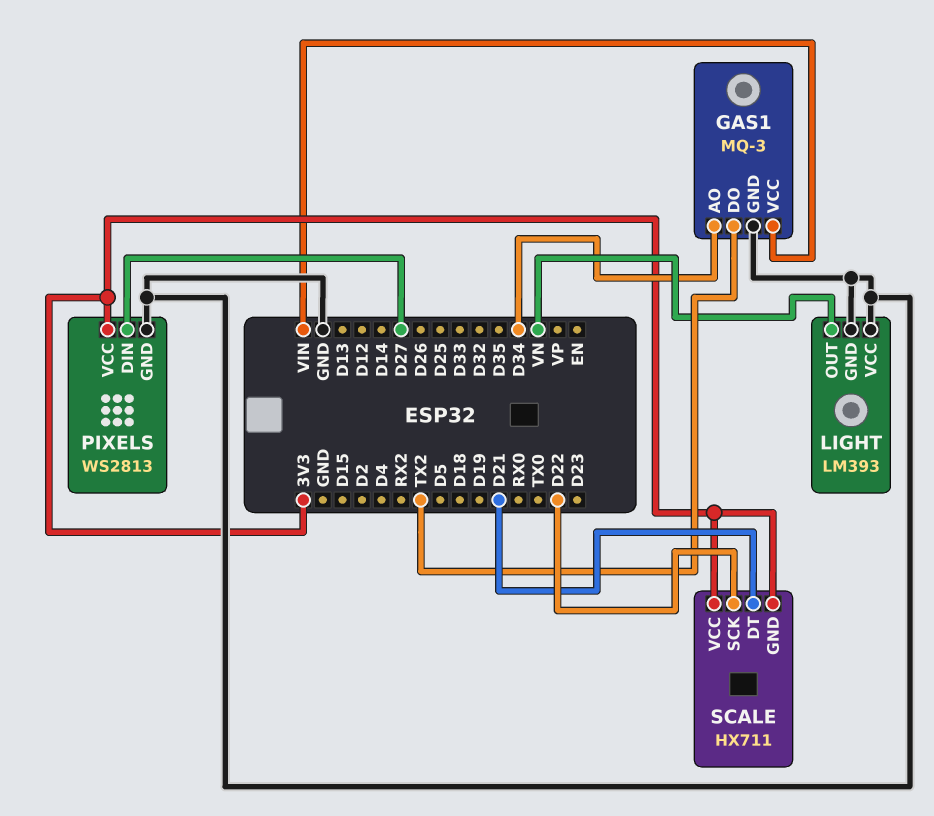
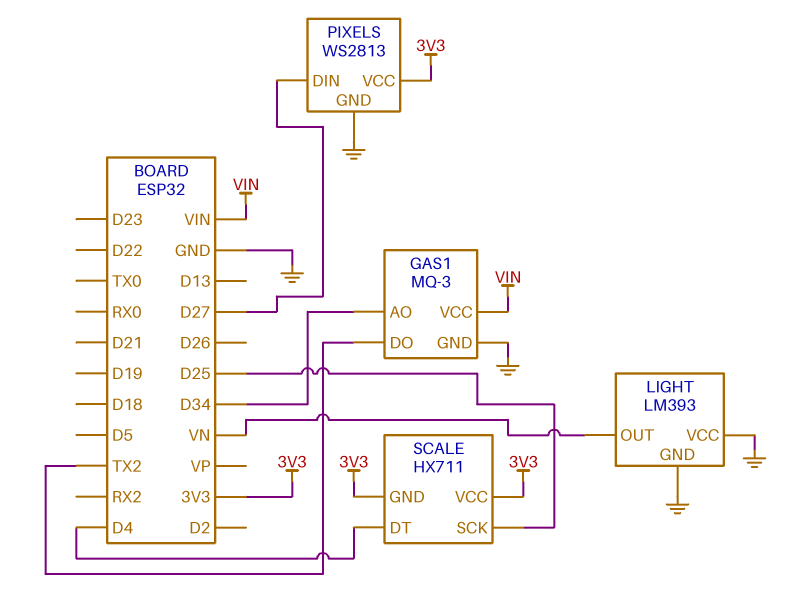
SCALE pin DT: D21 -> D4
SCALE pin SCK: D22 -> D25

